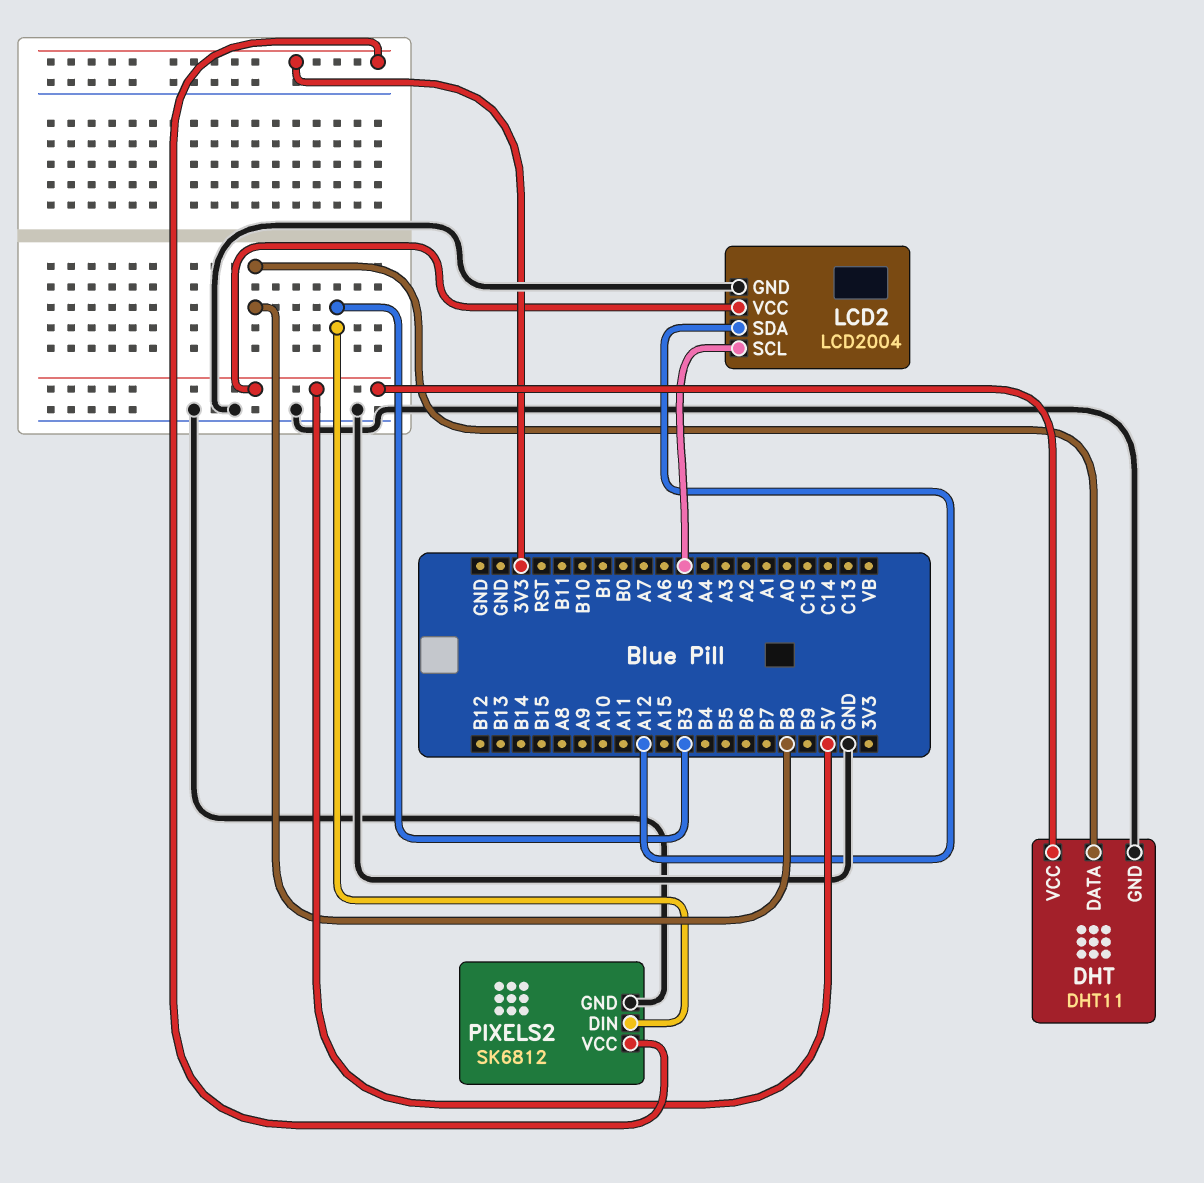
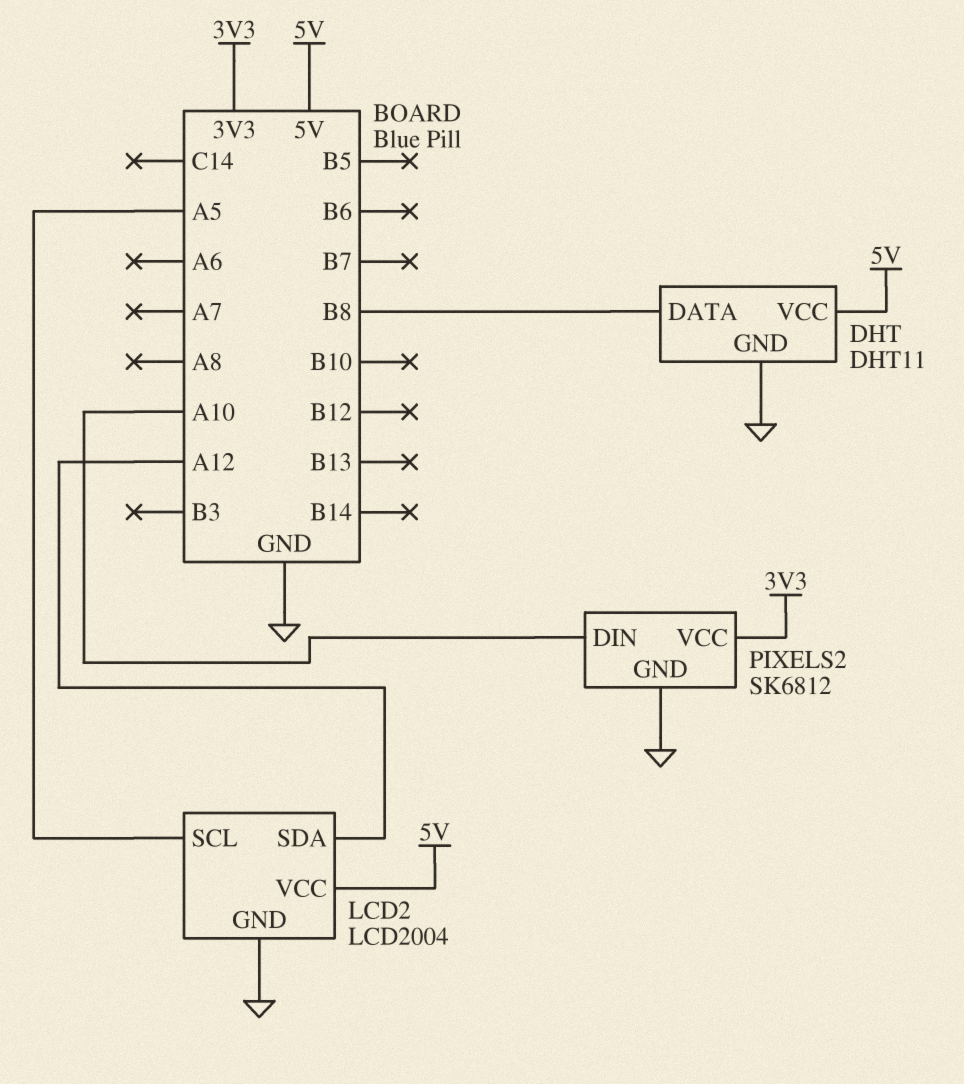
PIXELS2 pin DIN: B3 -> A10

